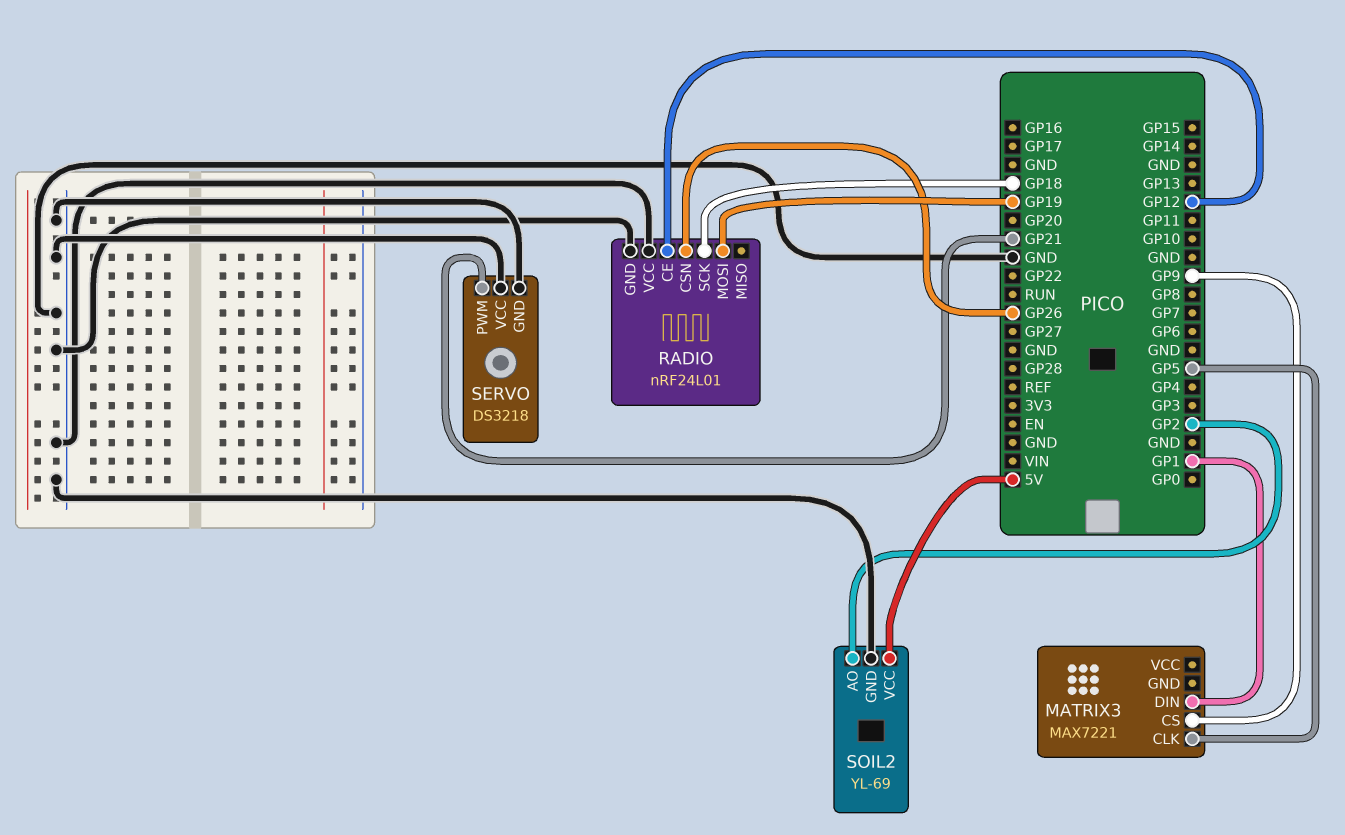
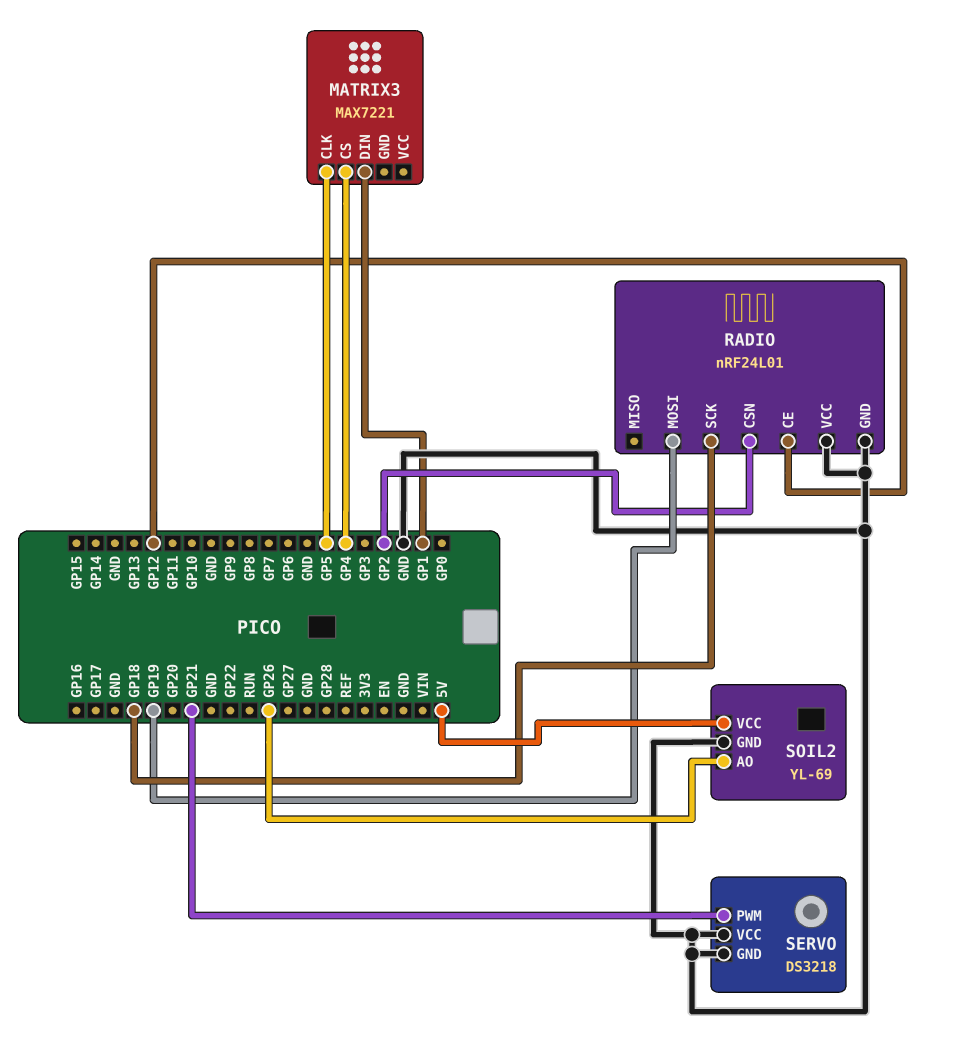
MATRIX3 pin CS: GP9 -> GP4
RADIO pin CSN: GP26 -> GP2
SOIL2 pin AO: GP2 -> GP26

